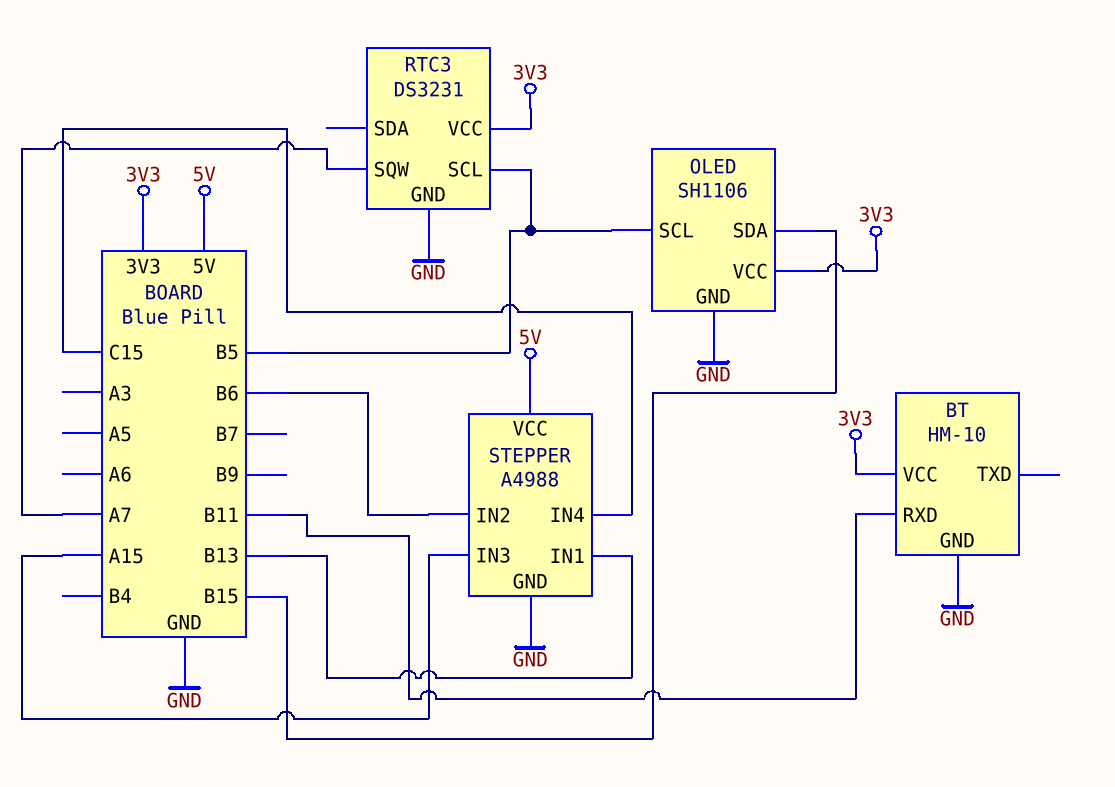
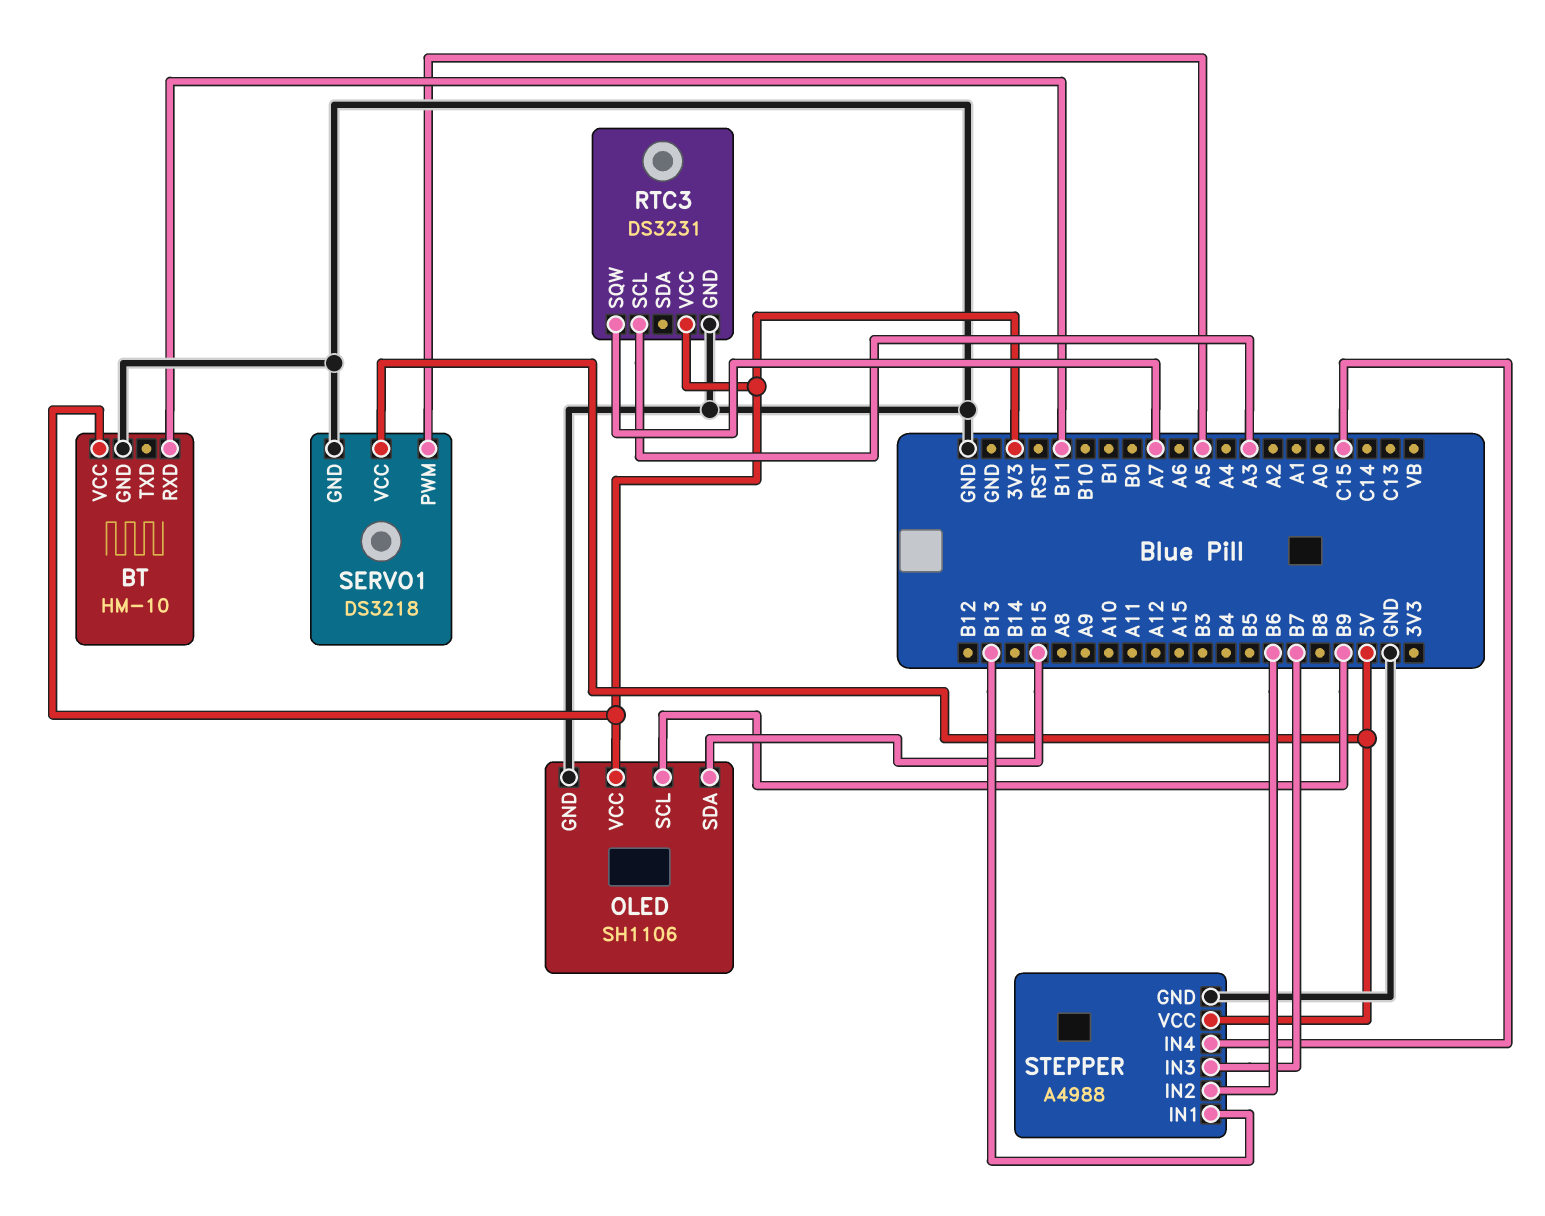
OLED pin SCL: B5 -> B9
RTC3 pin SCL: B5 -> A3
SERVO1: none -> DS3218
SERVO1 pin GND: none -> GND
SERVO1 pin PWM: none -> A5
SERVO1 pin VCC: none -> 5V
STEPPER pin IN3: A15 -> B7

